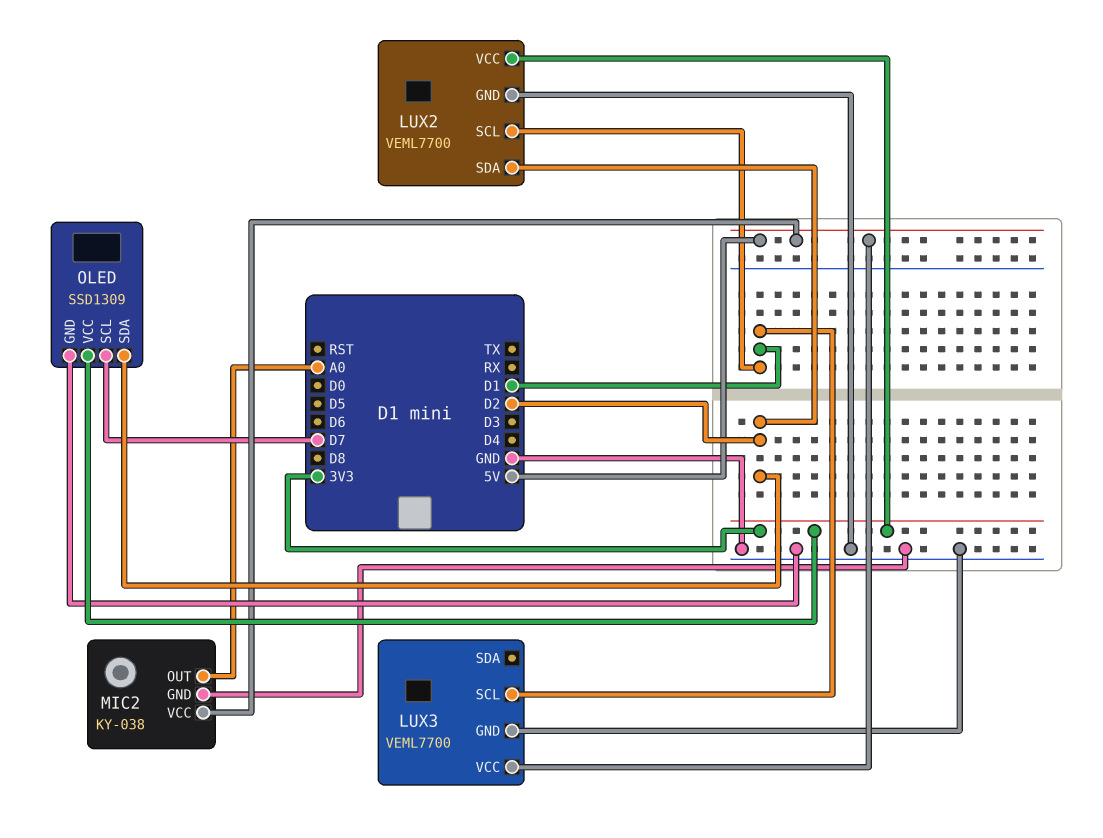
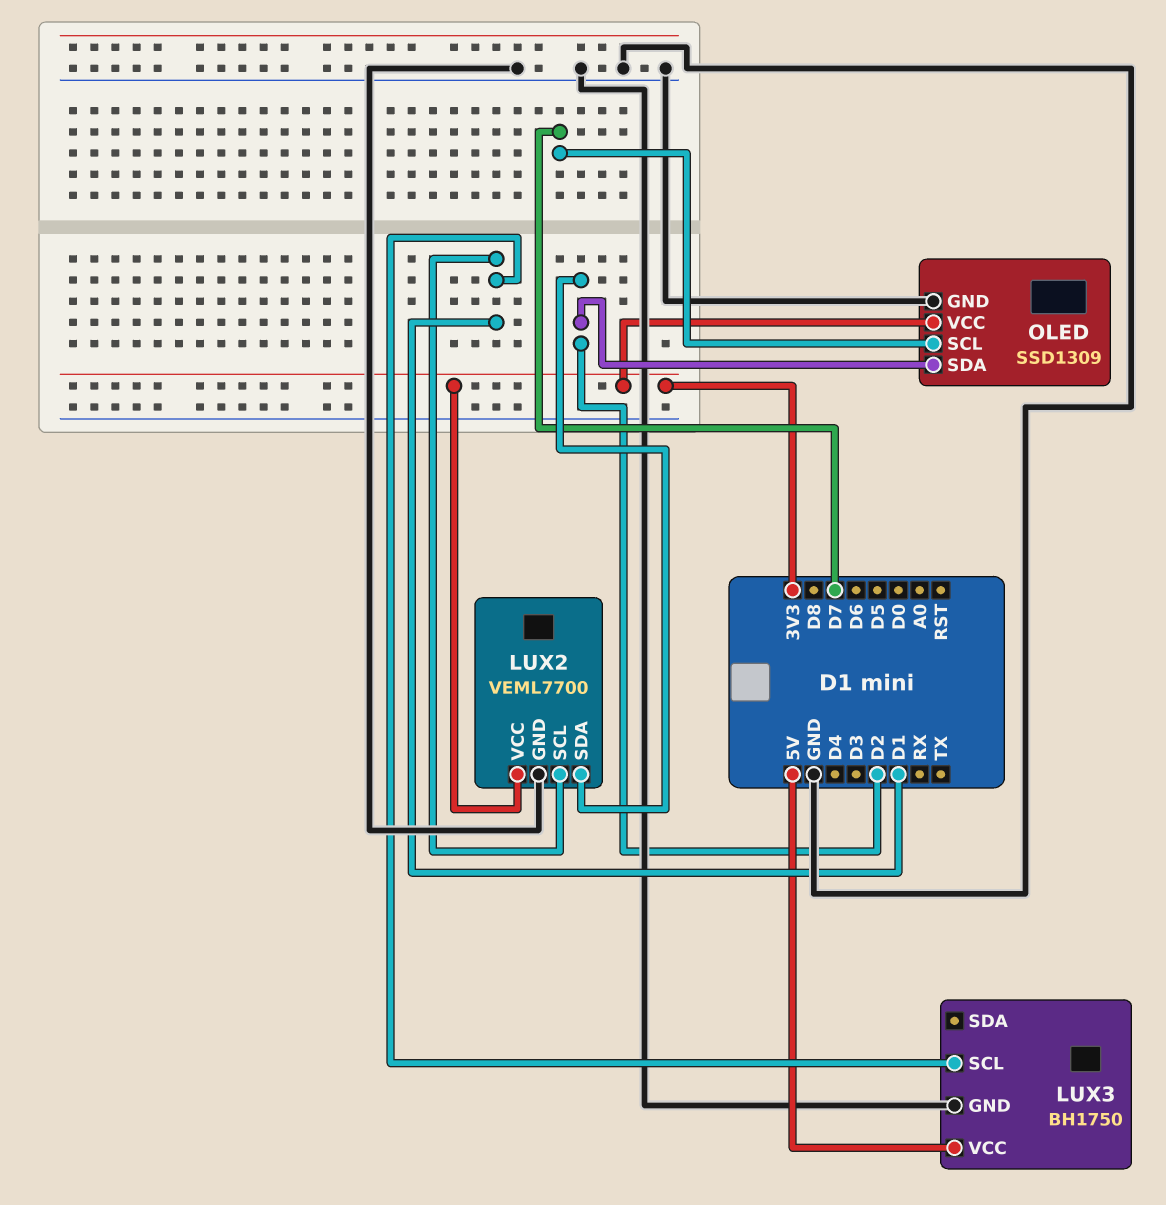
LUX3: VEML7700 -> BH1750
MIC2: KY-038 -> none
MIC2 pin GND: GND -> none
MIC2 pin OUT: A0 -> none
MIC2 pin VCC: 5V -> none

